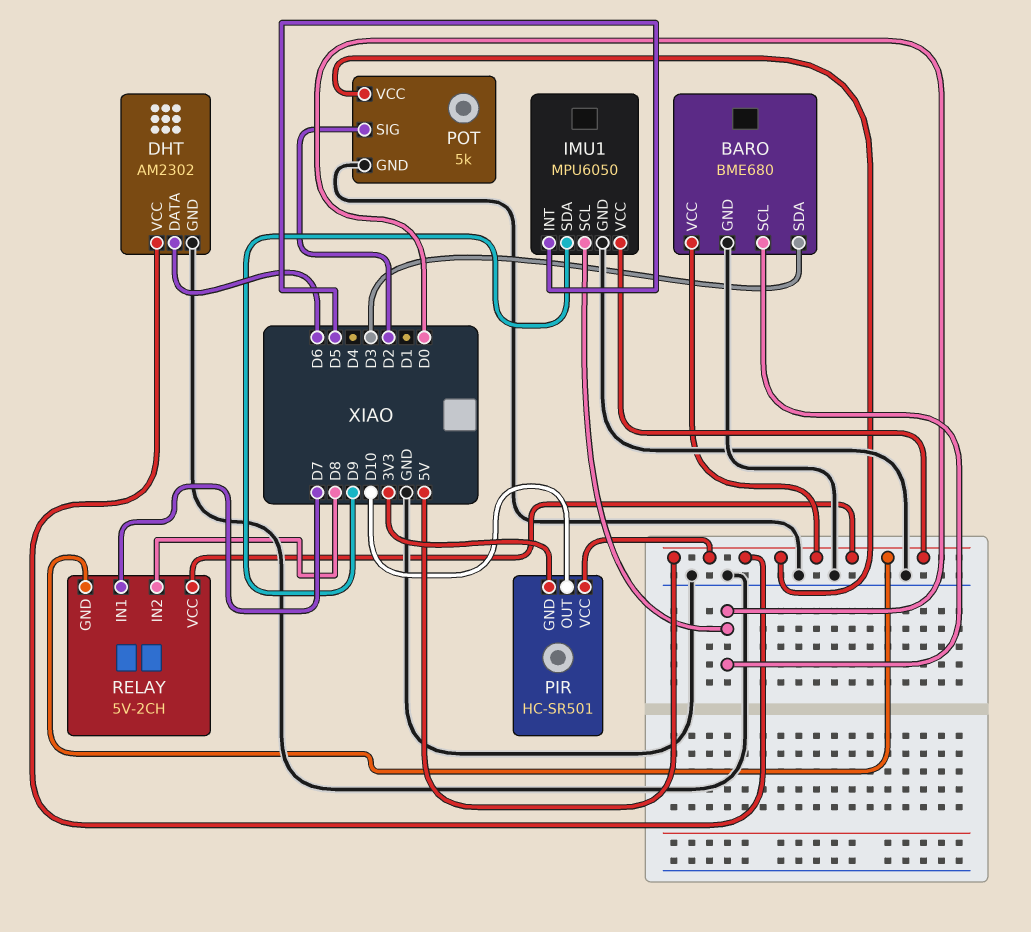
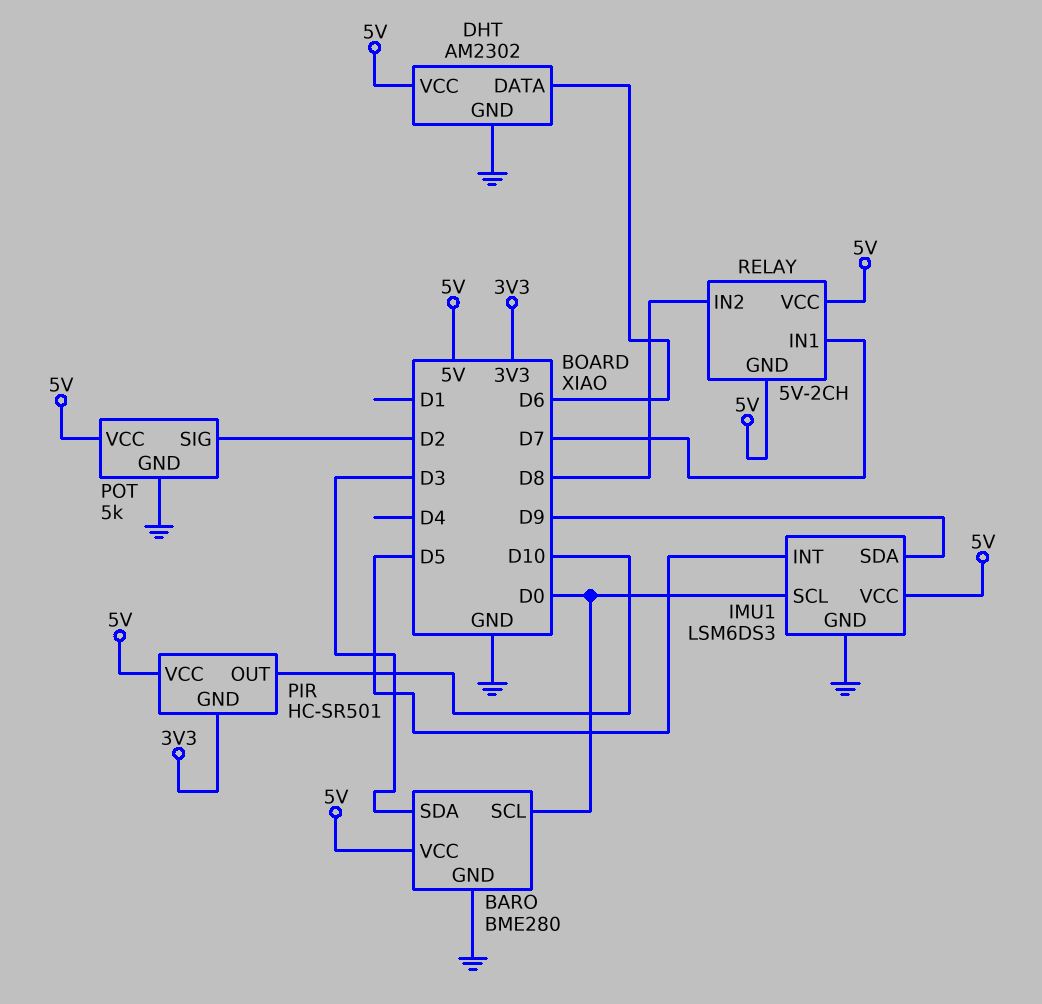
BARO: BME680 -> BME280
IMU1: MPU6050 -> LSM6DS3

